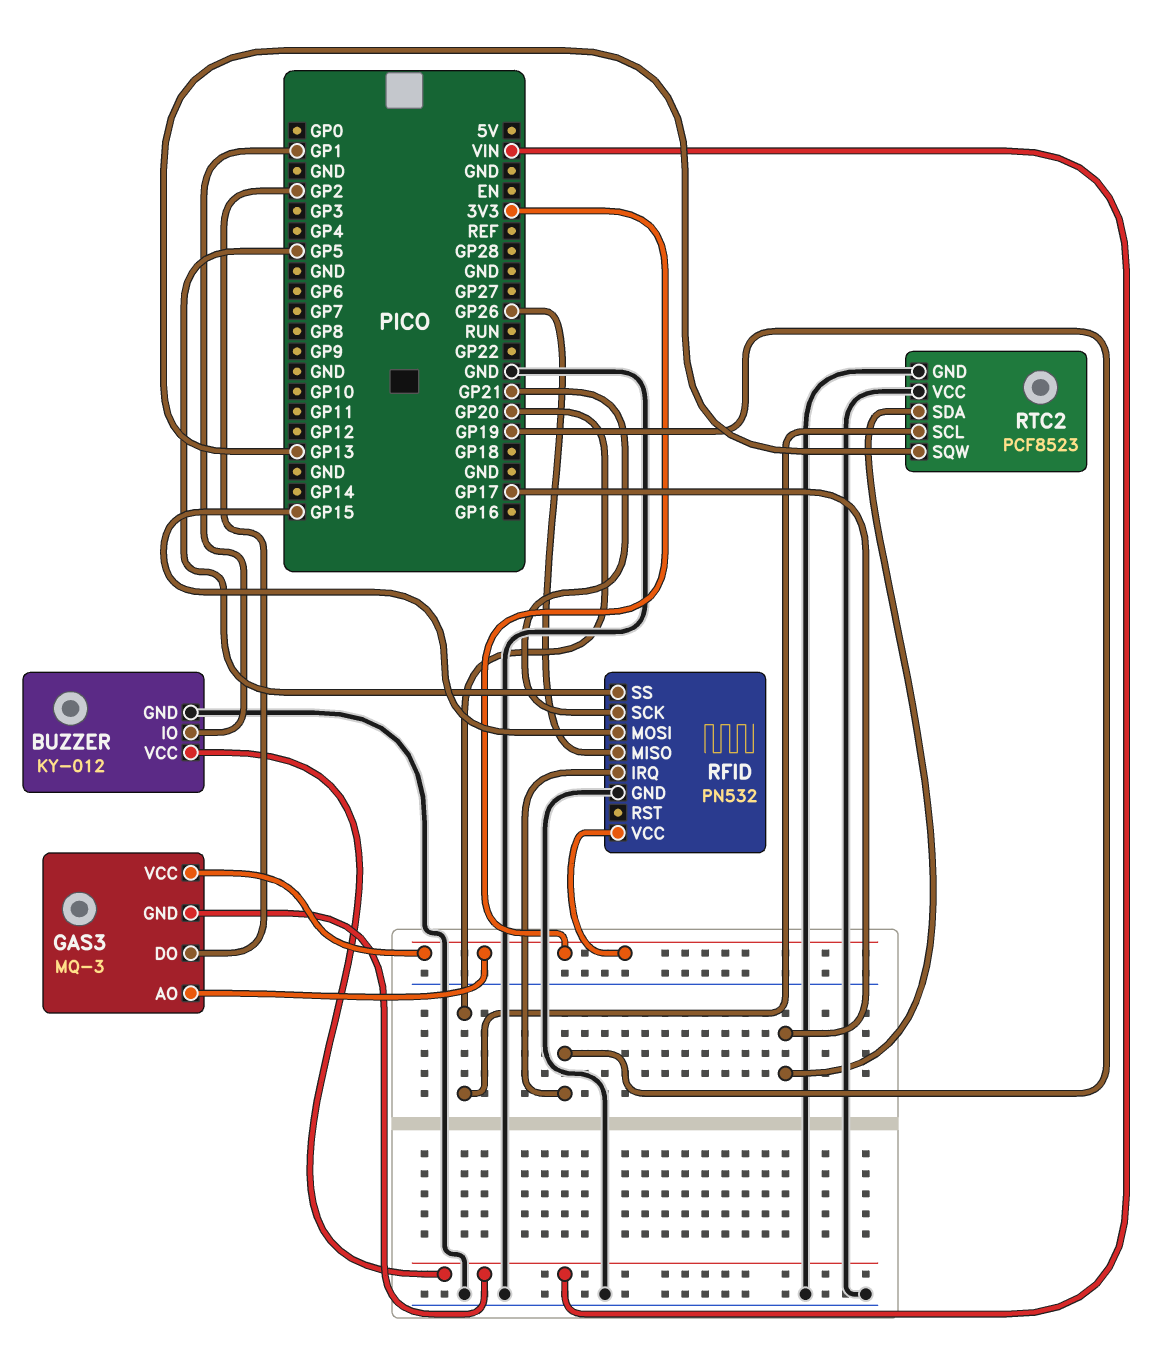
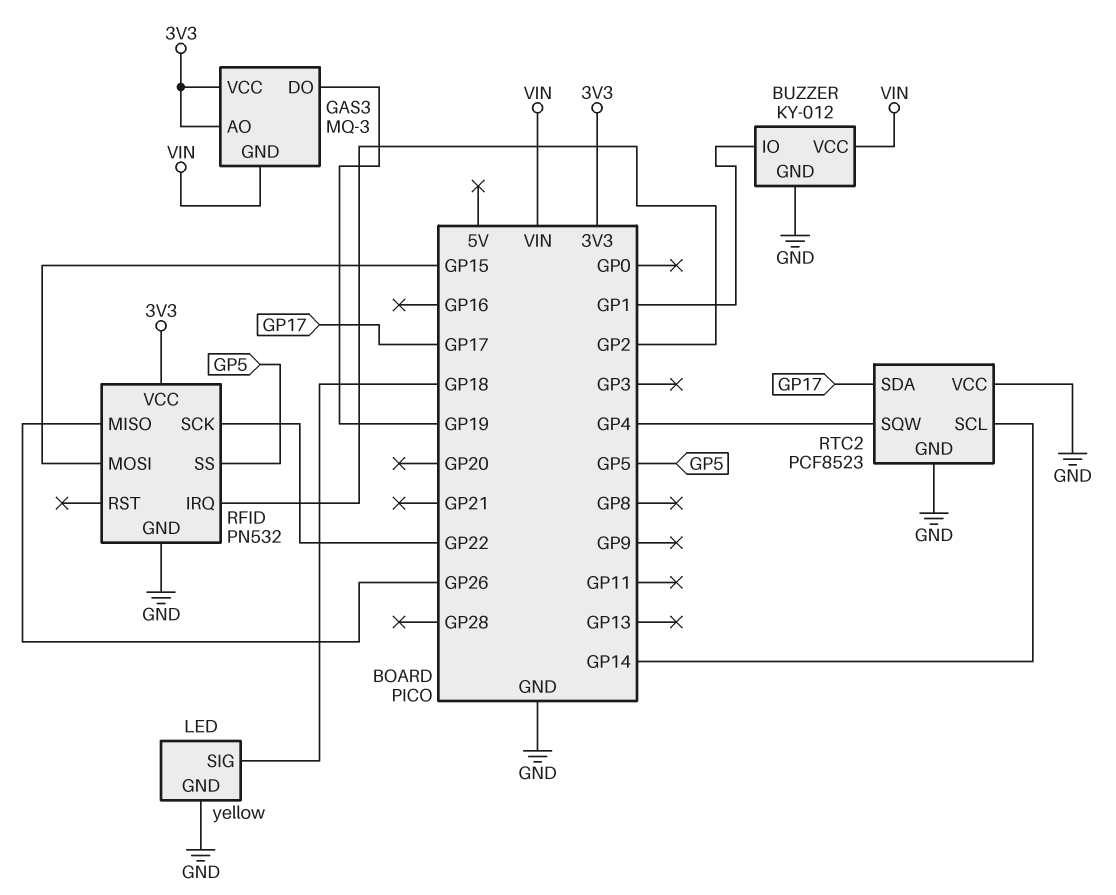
GAS3 pin DO: GP2 -> GP19
LED: none -> yellow
LED pin GND: none -> GND
LED pin SIG: none -> GP18
RFID pin IRQ: GP19 -> GP2
RFID pin SCK: GP21 -> GP22
RTC2 pin SCL: GP20 -> GP14
RTC2 pin SQW: GP13 -> GP4

